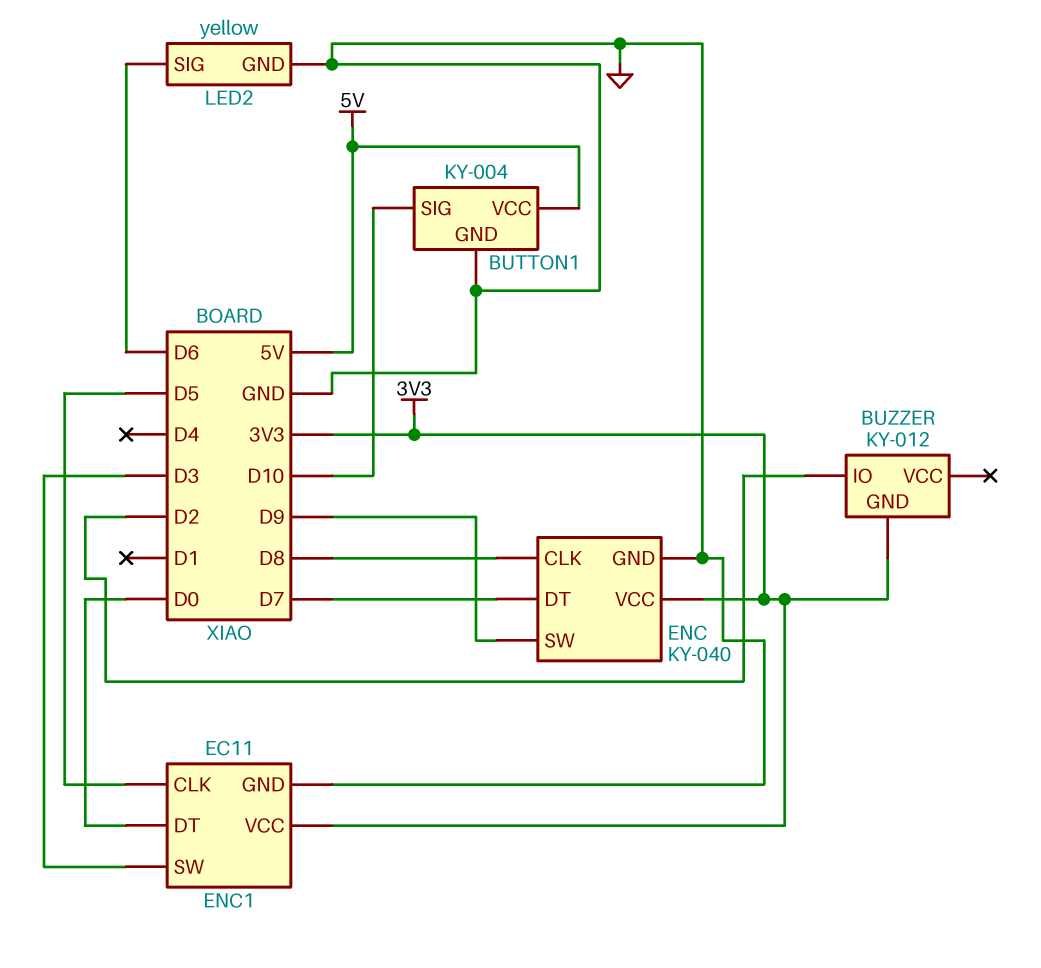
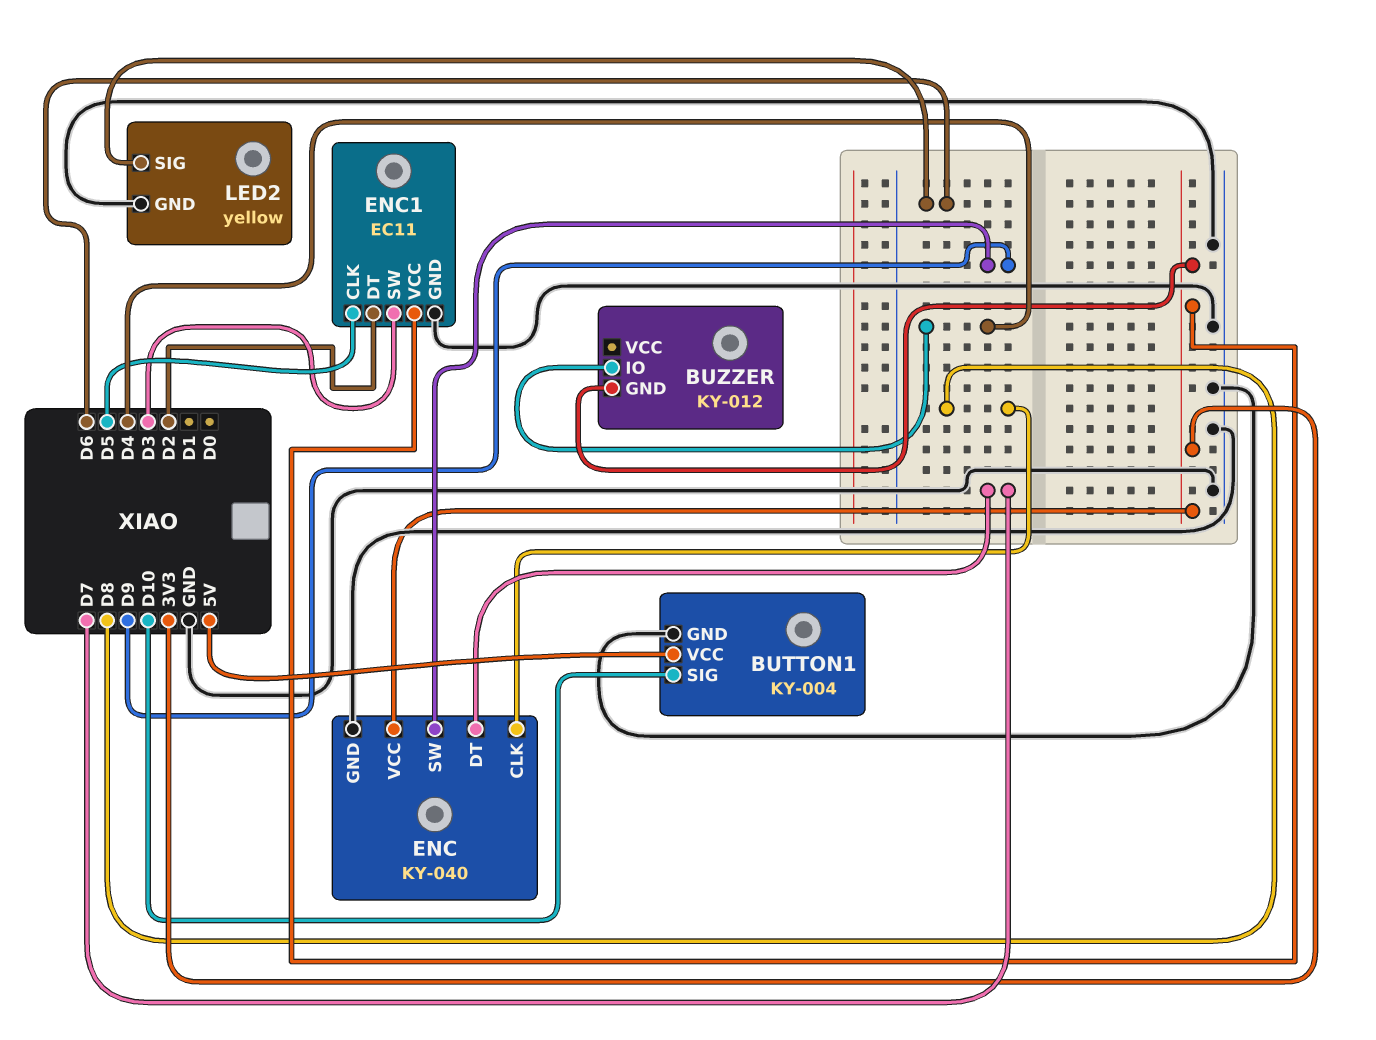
BUZZER pin IO: D2 -> D4
ENC1 pin DT: D0 -> D2

